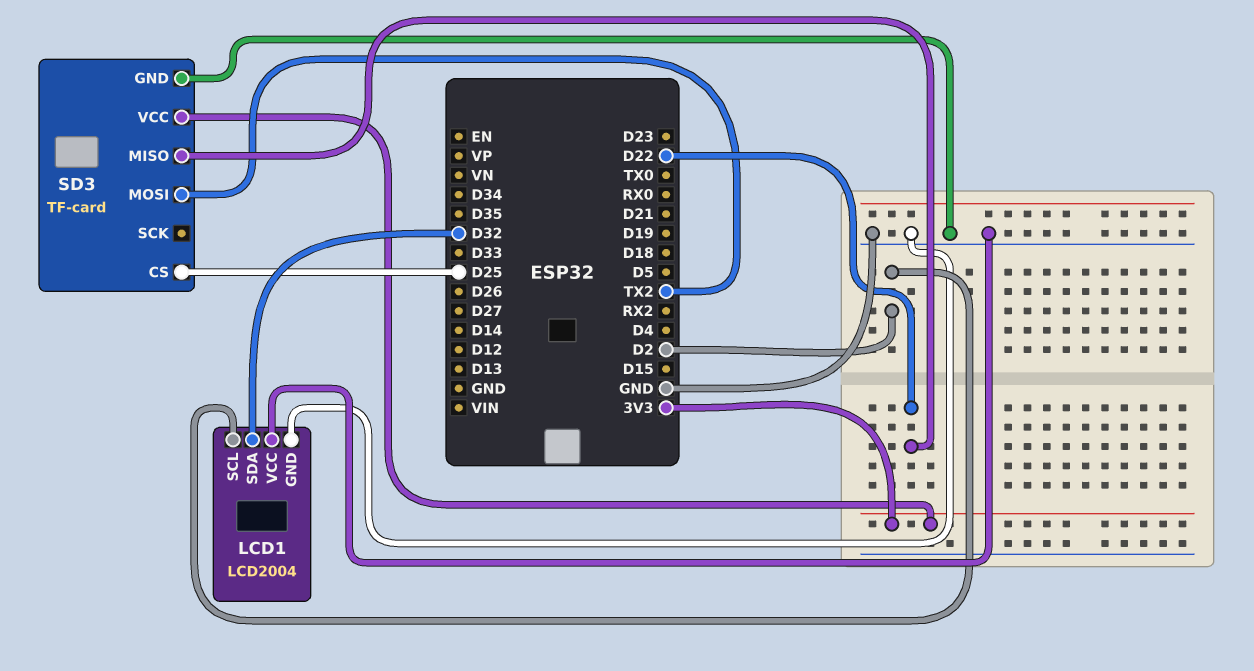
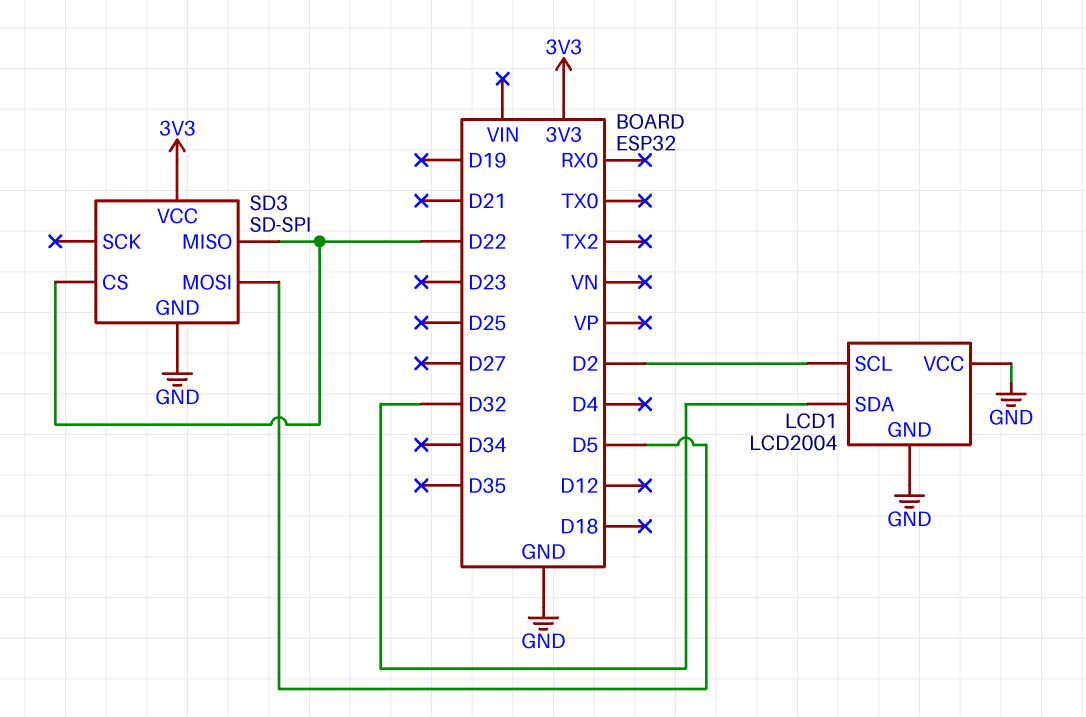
SD3: TF-card -> SD-SPI
SD3 pin CS: D25 -> D22
SD3 pin MOSI: TX2 -> D5

